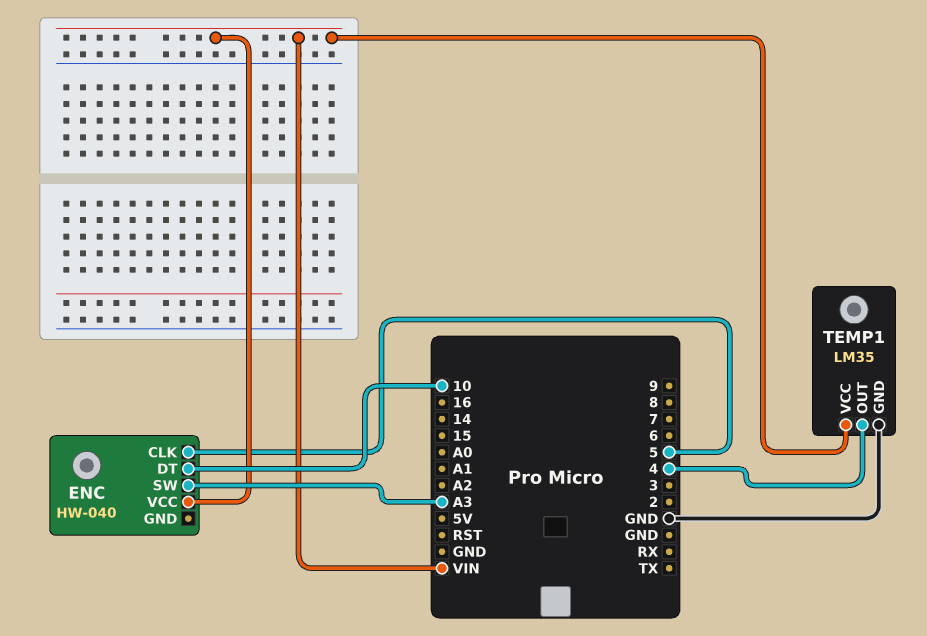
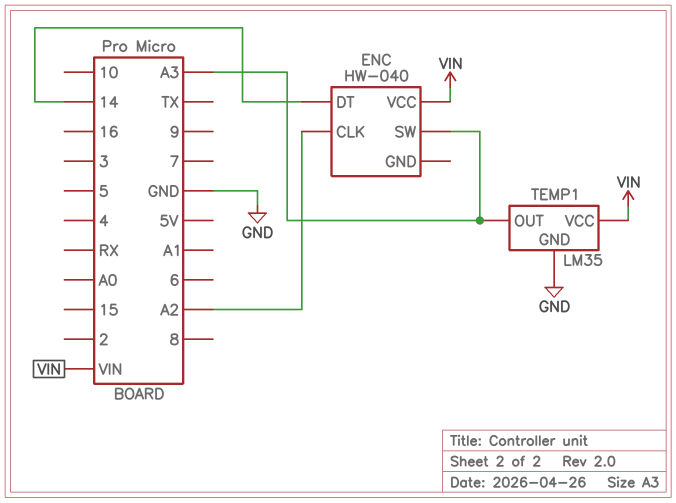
ENC pin CLK: 5 -> A2
ENC pin DT: 10 -> 14
TEMP1 pin OUT: 4 -> A3

